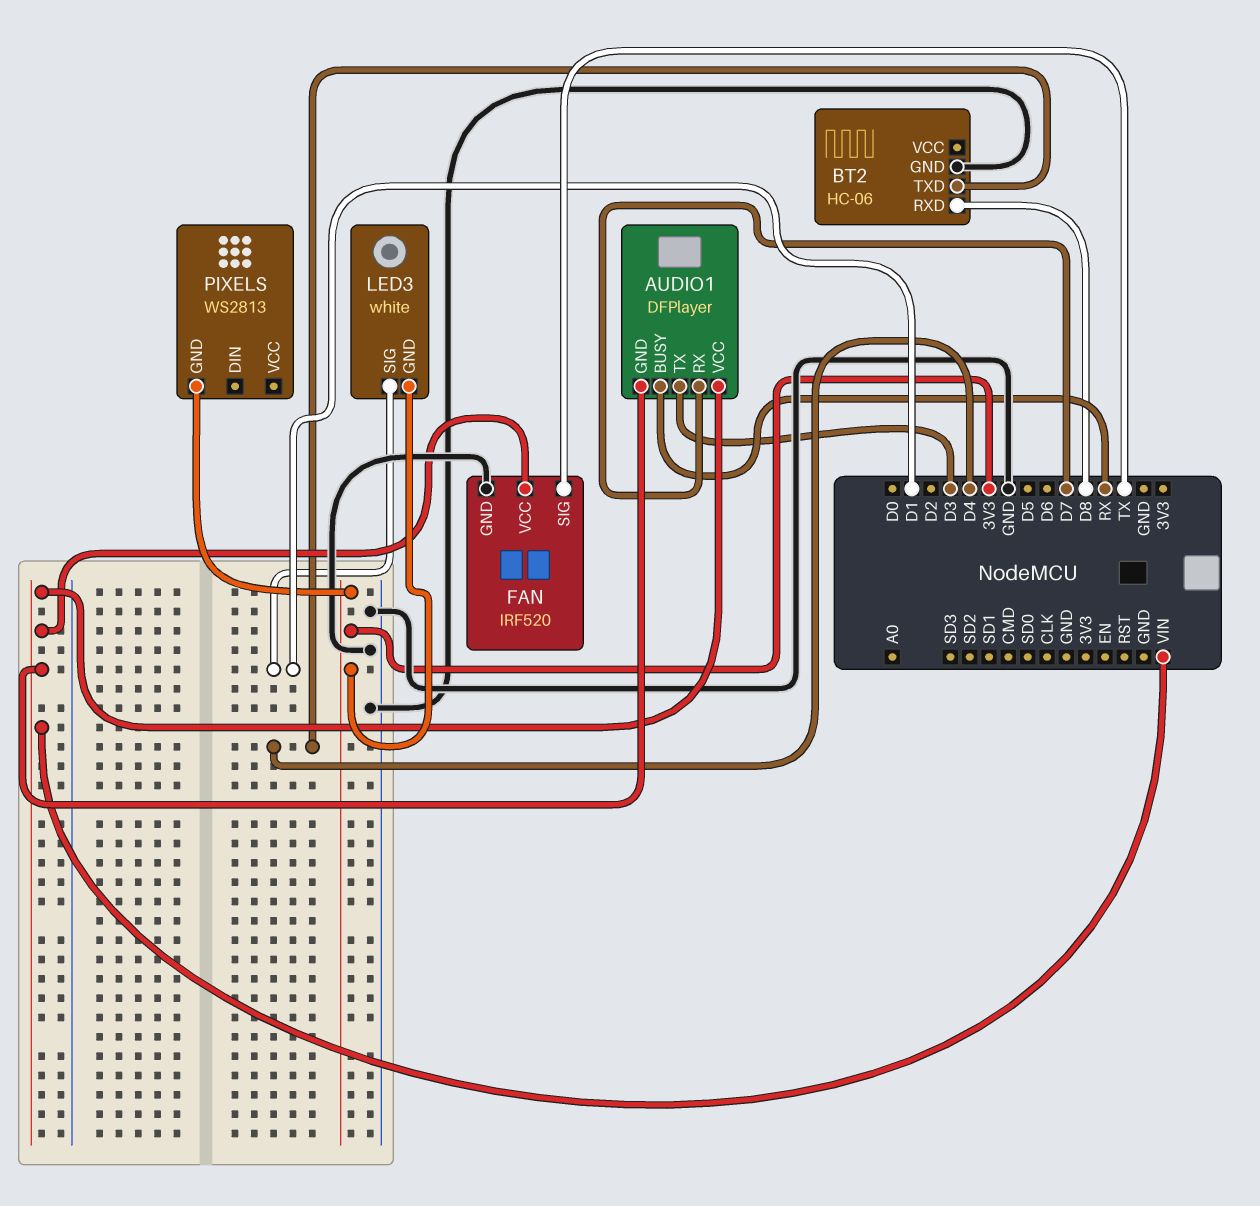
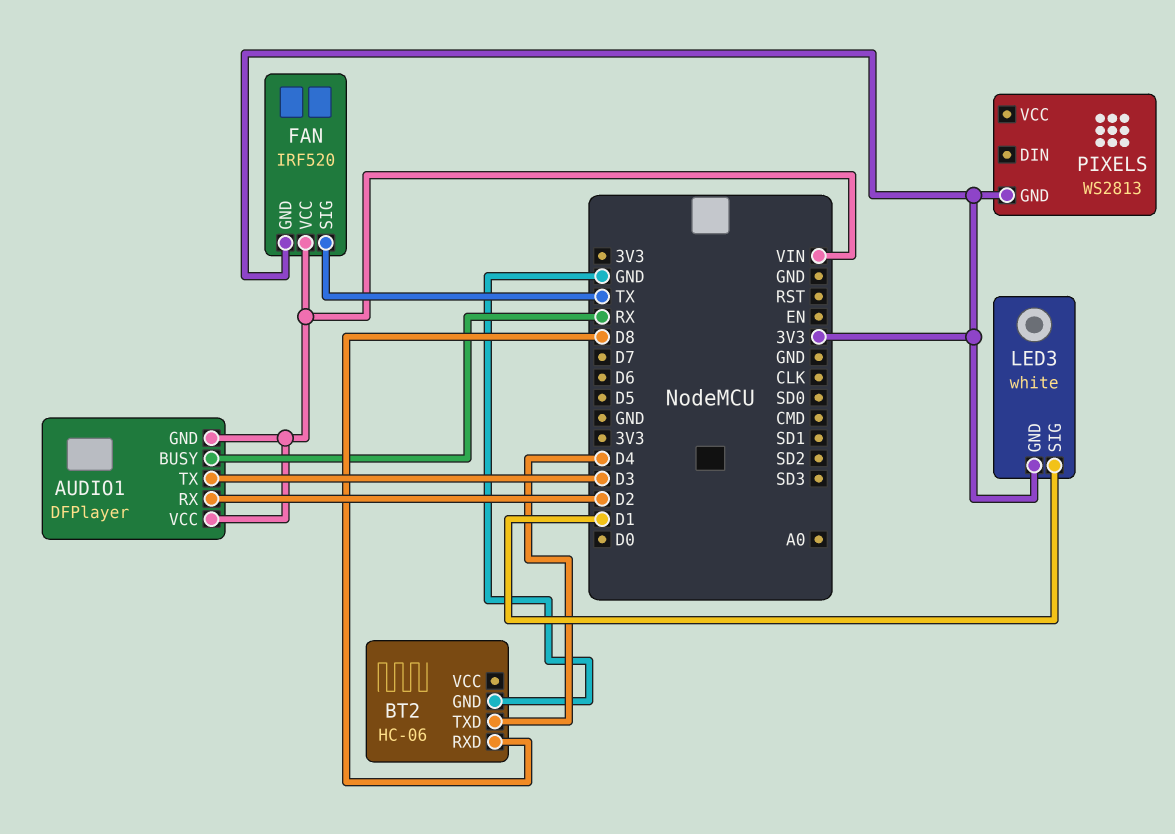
AUDIO1 pin RX: D7 -> D2
FAN pin GND: GND -> 3V3

